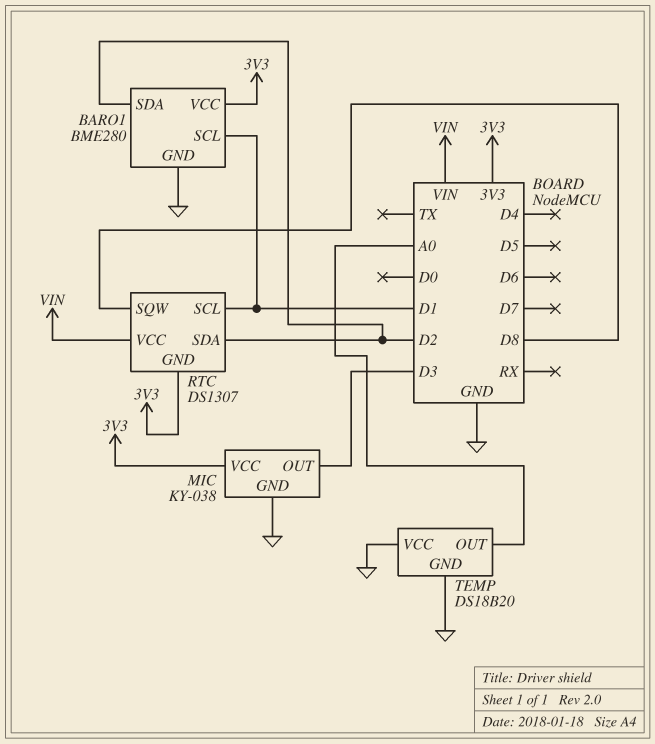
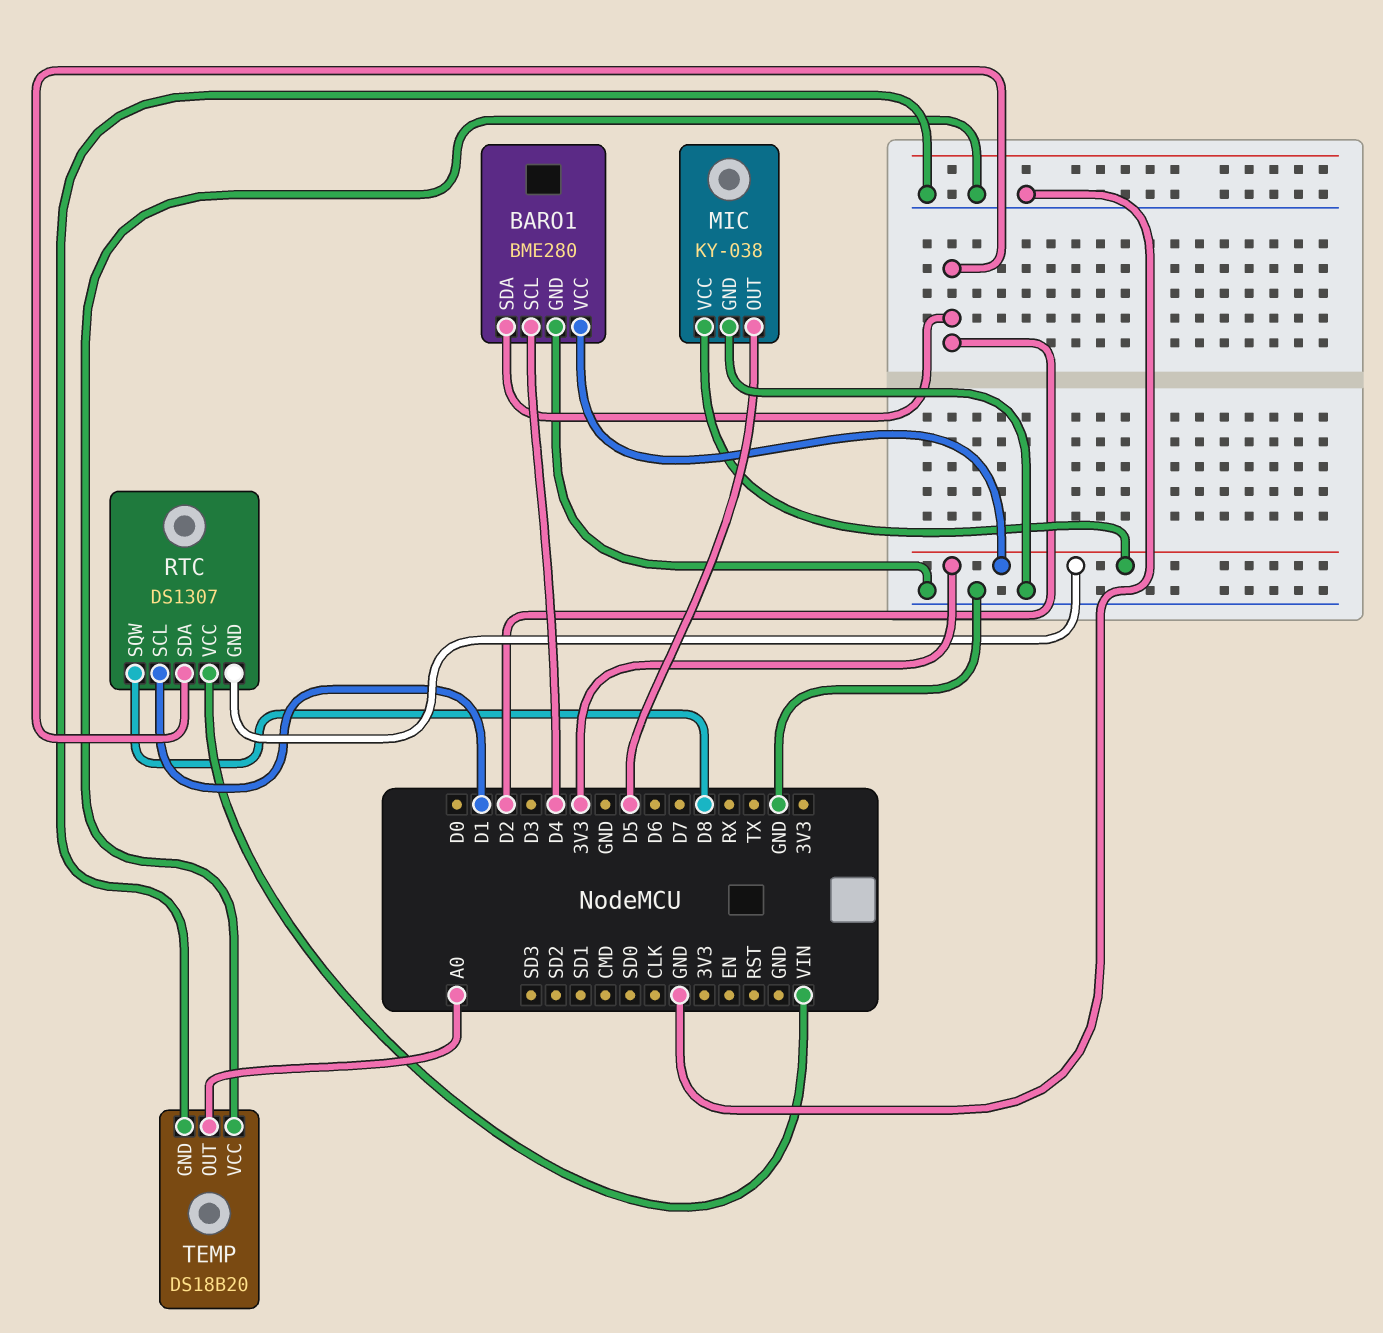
BARO1 pin SCL: D1 -> D4
MIC pin OUT: D3 -> D5

